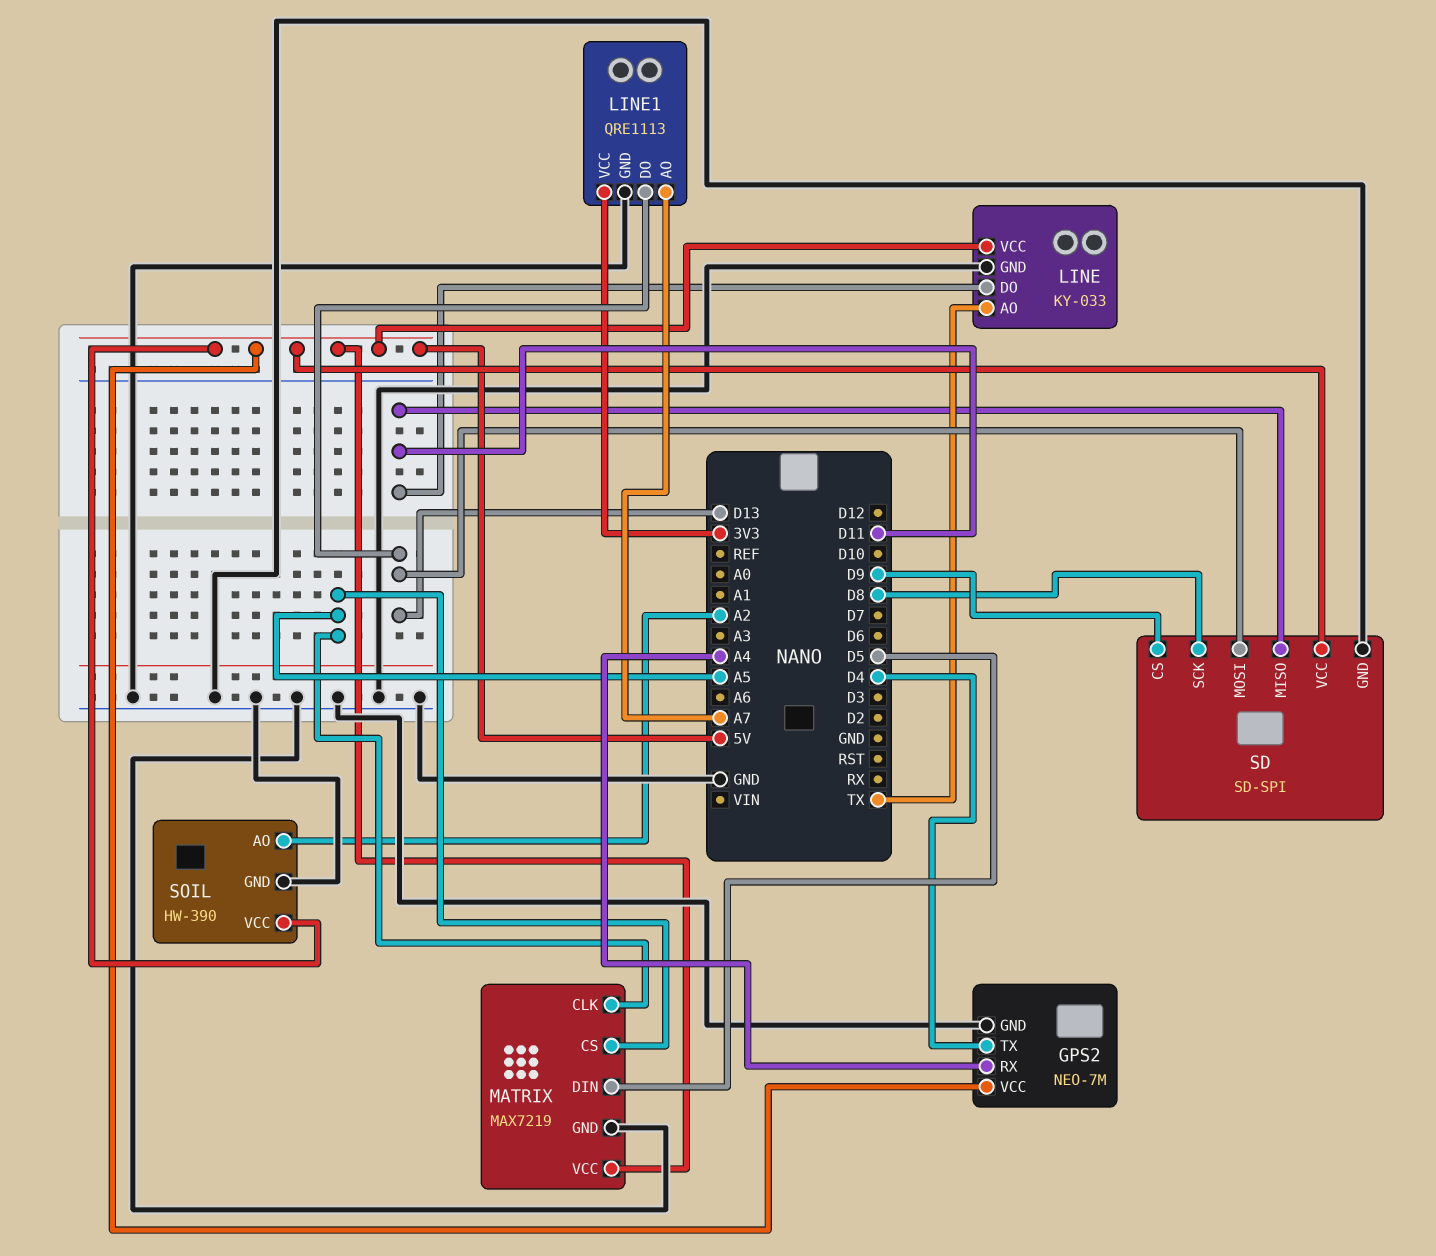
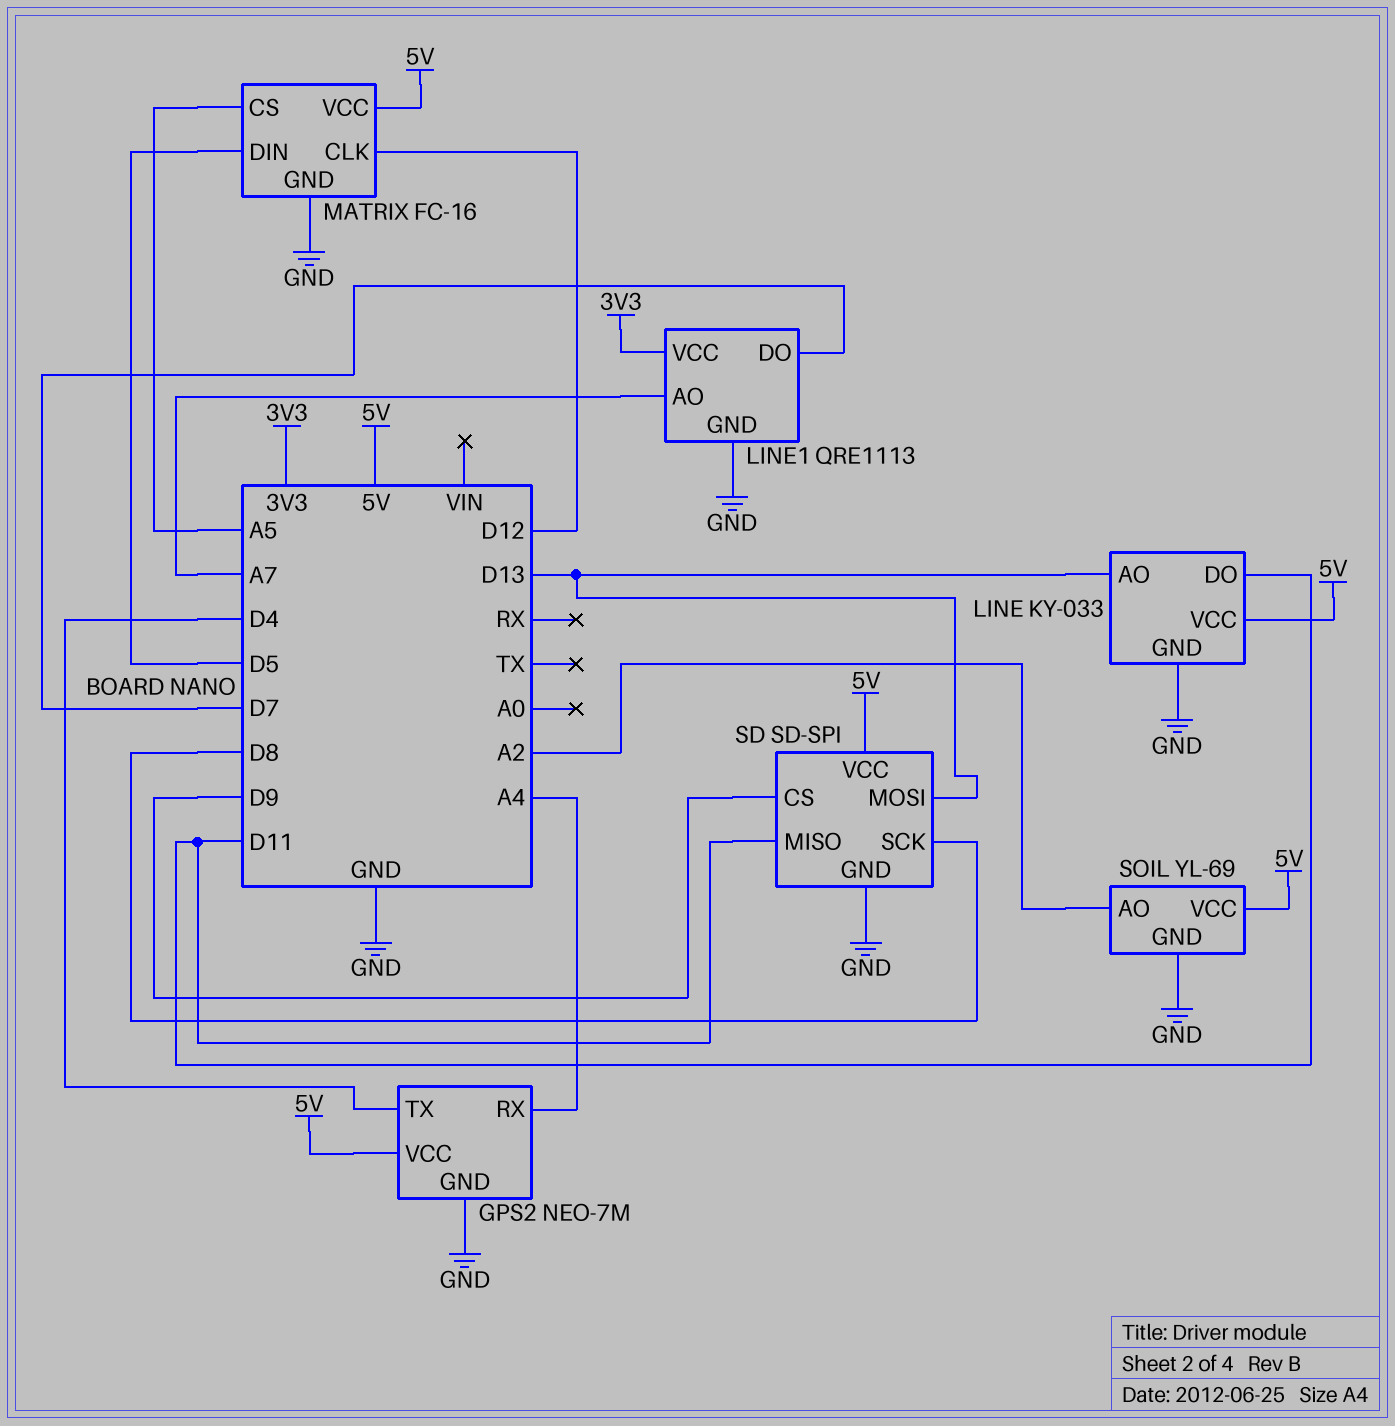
LINE pin AO: TX -> D13
LINE1 pin DO: D13 -> D7
MATRIX: MAX7219 -> FC-16
MATRIX pin CLK: A5 -> D12
SOIL: HW-390 -> YL-69

